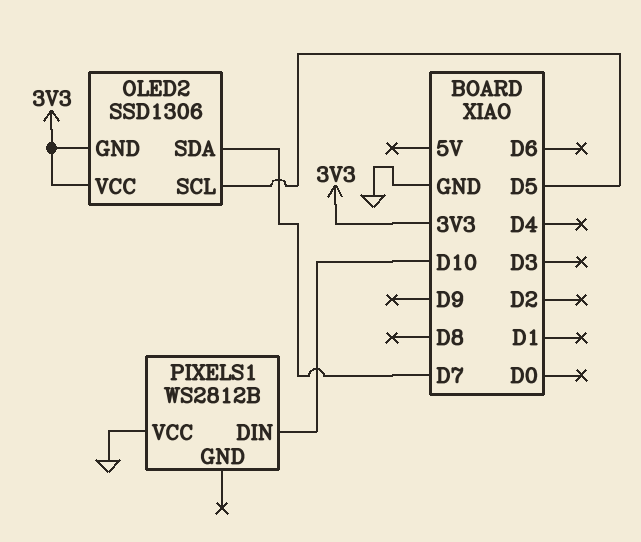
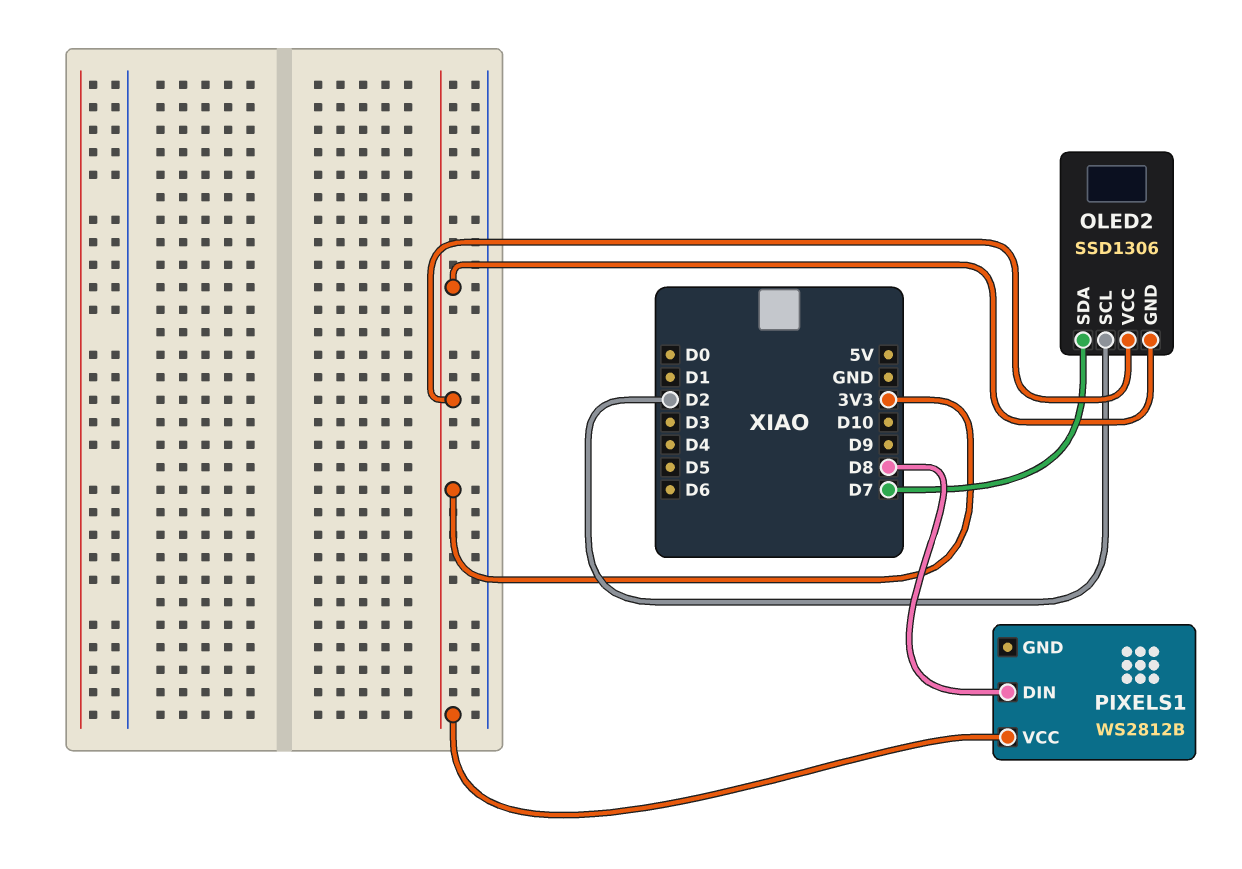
OLED2 pin SCL: D5 -> D2
PIXELS1 pin DIN: D10 -> D8
PIXELS1 pin VCC: GND -> 3V3

